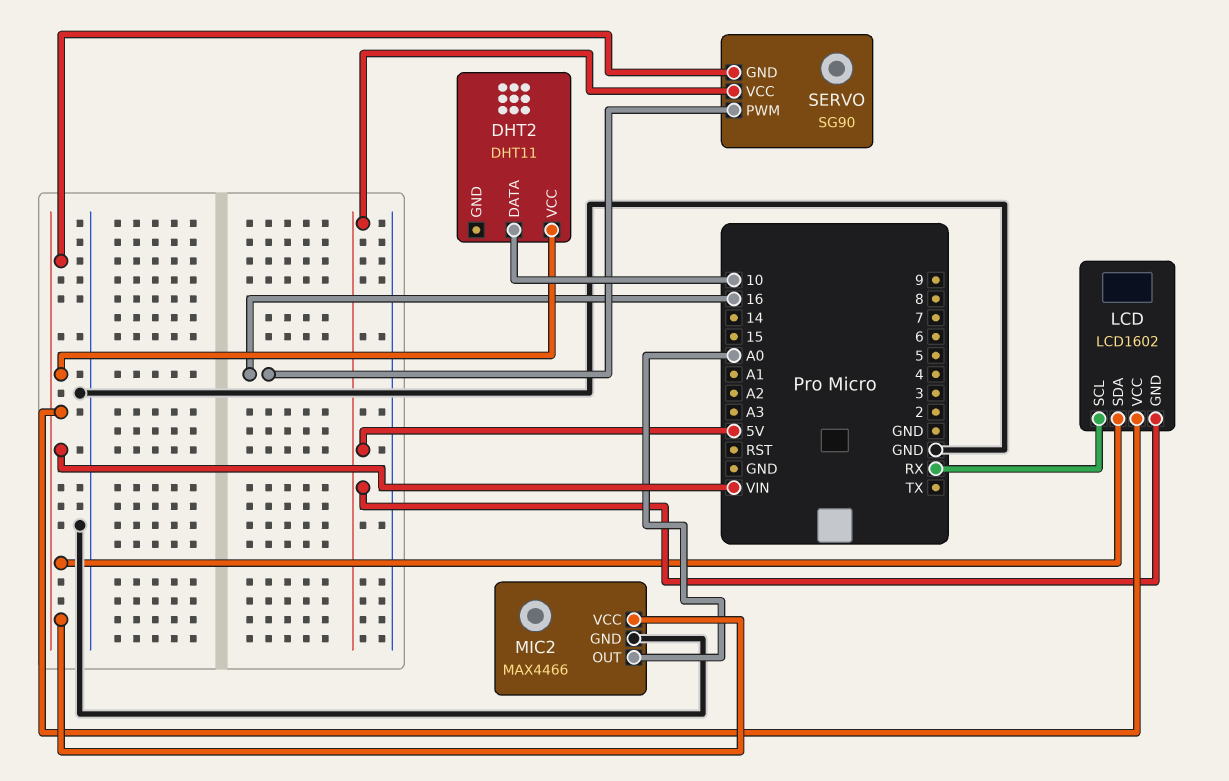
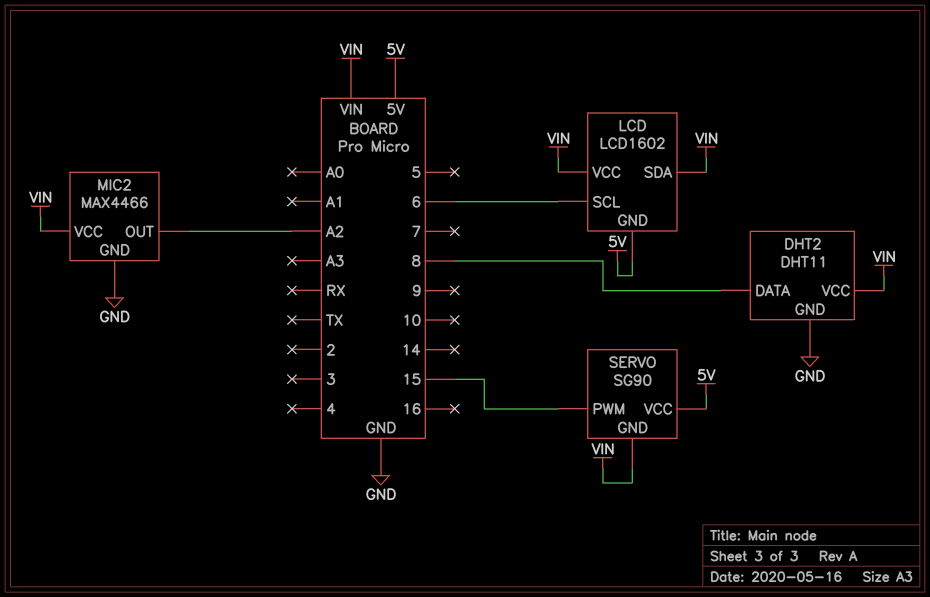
DHT2 pin DATA: 10 -> 8
DHT2 pin GND: none -> GND
LCD pin SCL: RX -> 6
MIC2 pin OUT: A0 -> A2
SERVO pin PWM: 16 -> 15

